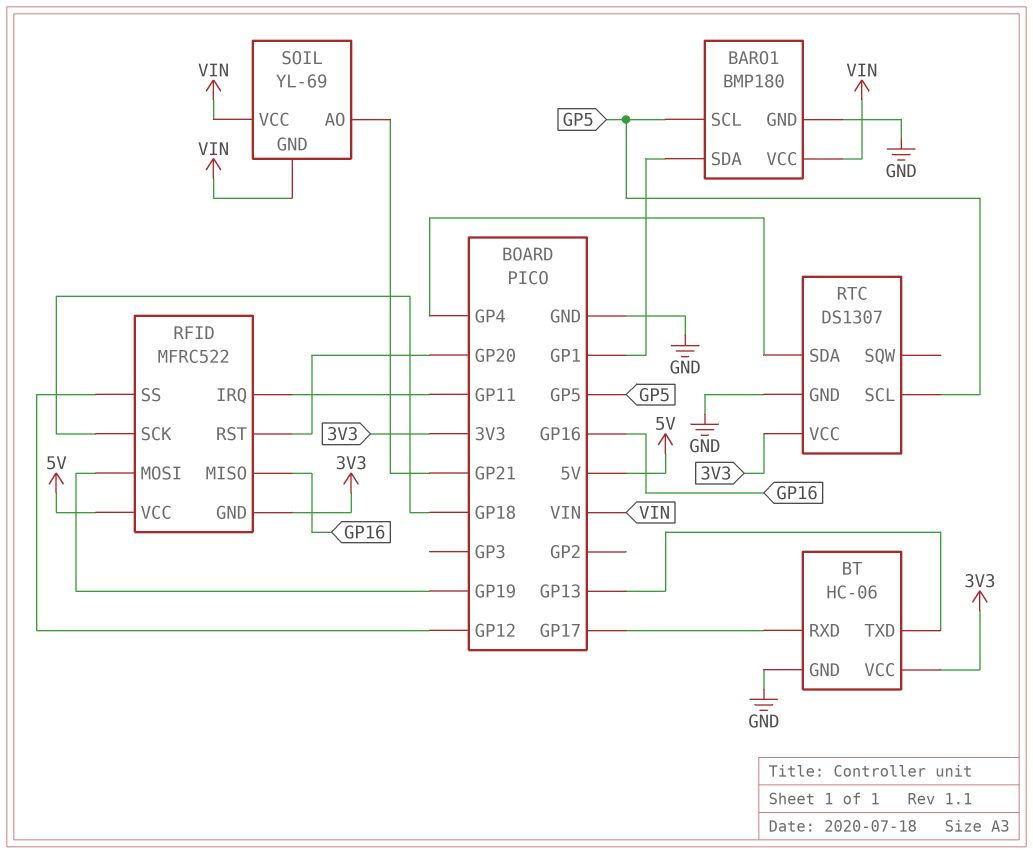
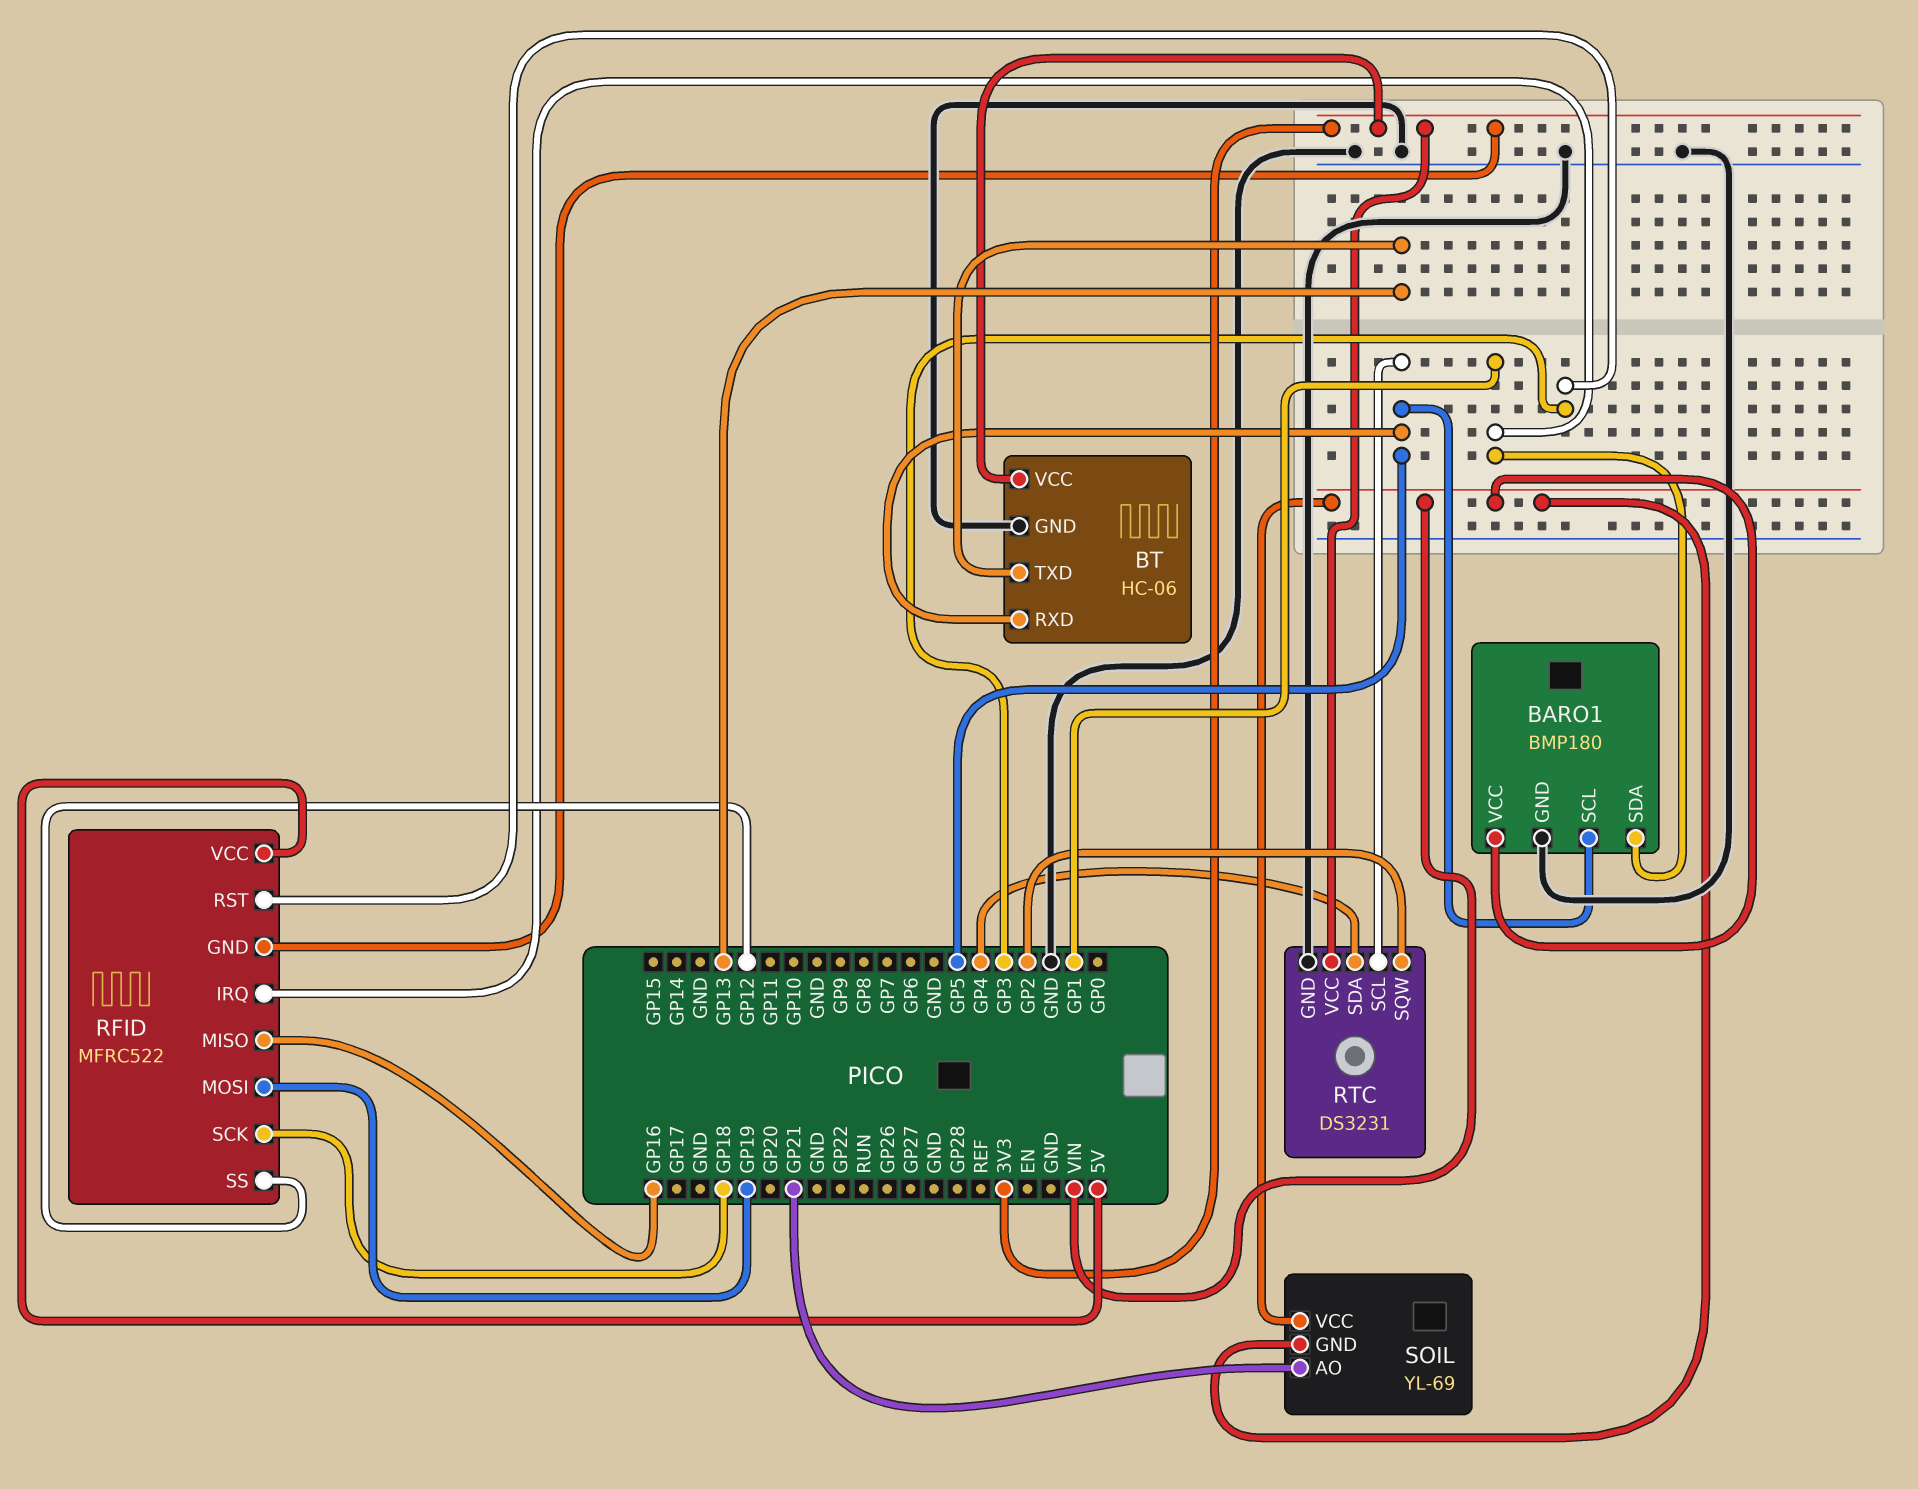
BT pin RXD: GP17 -> GP5
RFID pin IRQ: GP11 -> GP1
RFID pin RST: GP20 -> GP3
RTC: DS1307 -> DS3231
RTC pin SQW: none -> GP2

